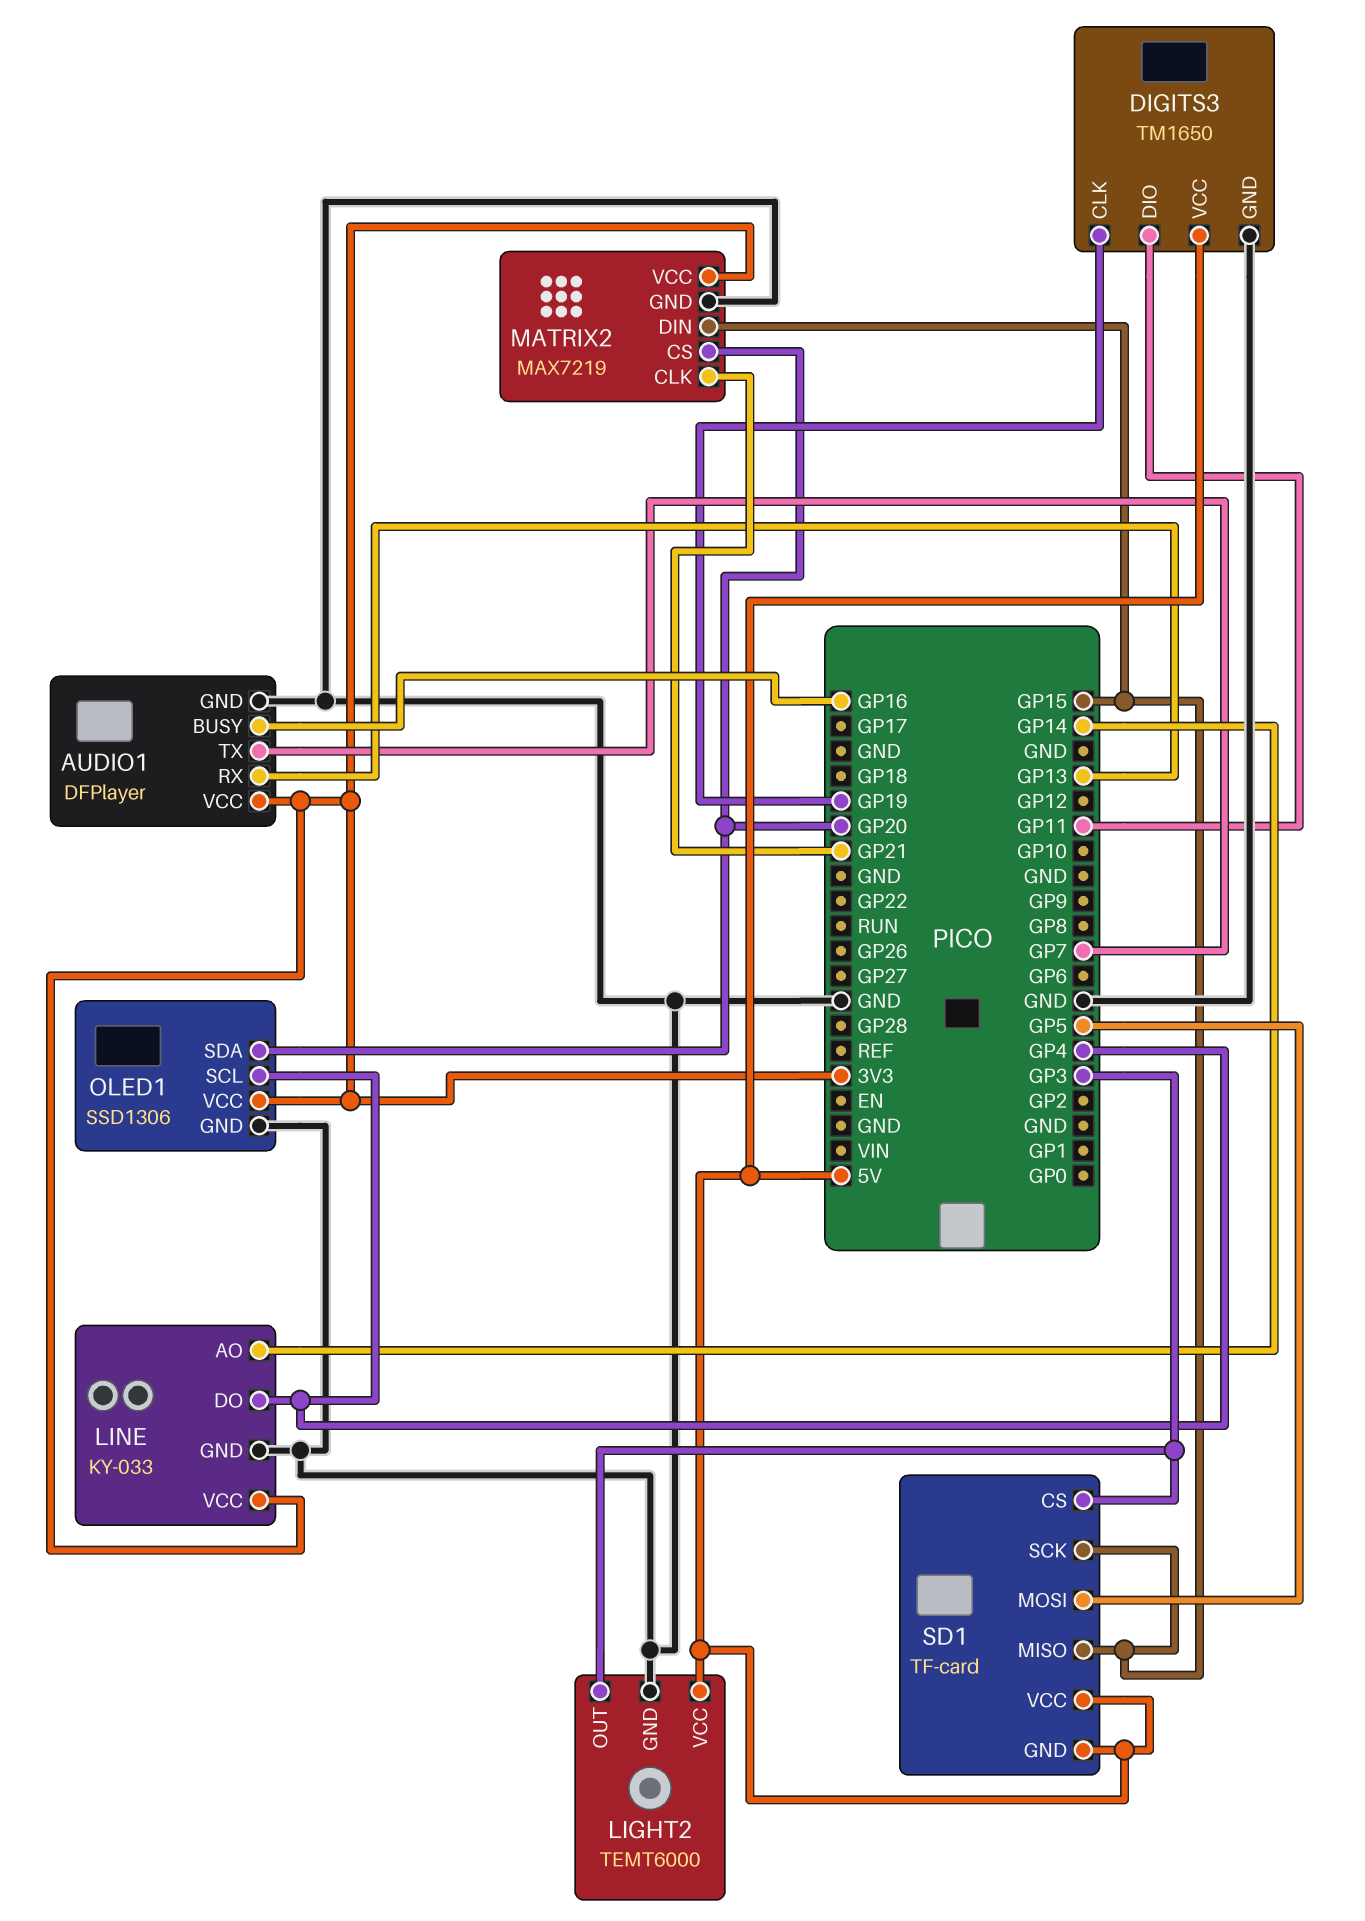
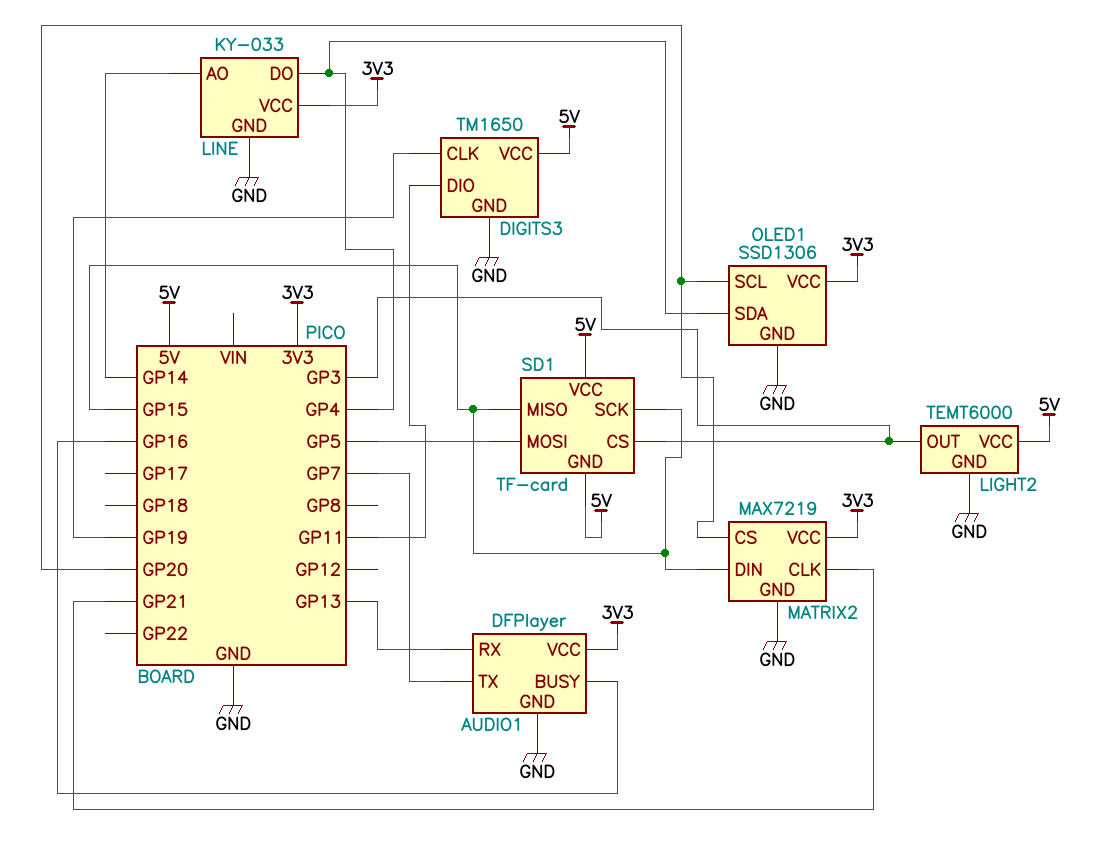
OLED1 pin SCL: GP4 -> GP20
OLED1 pin SDA: GP20 -> GP4

